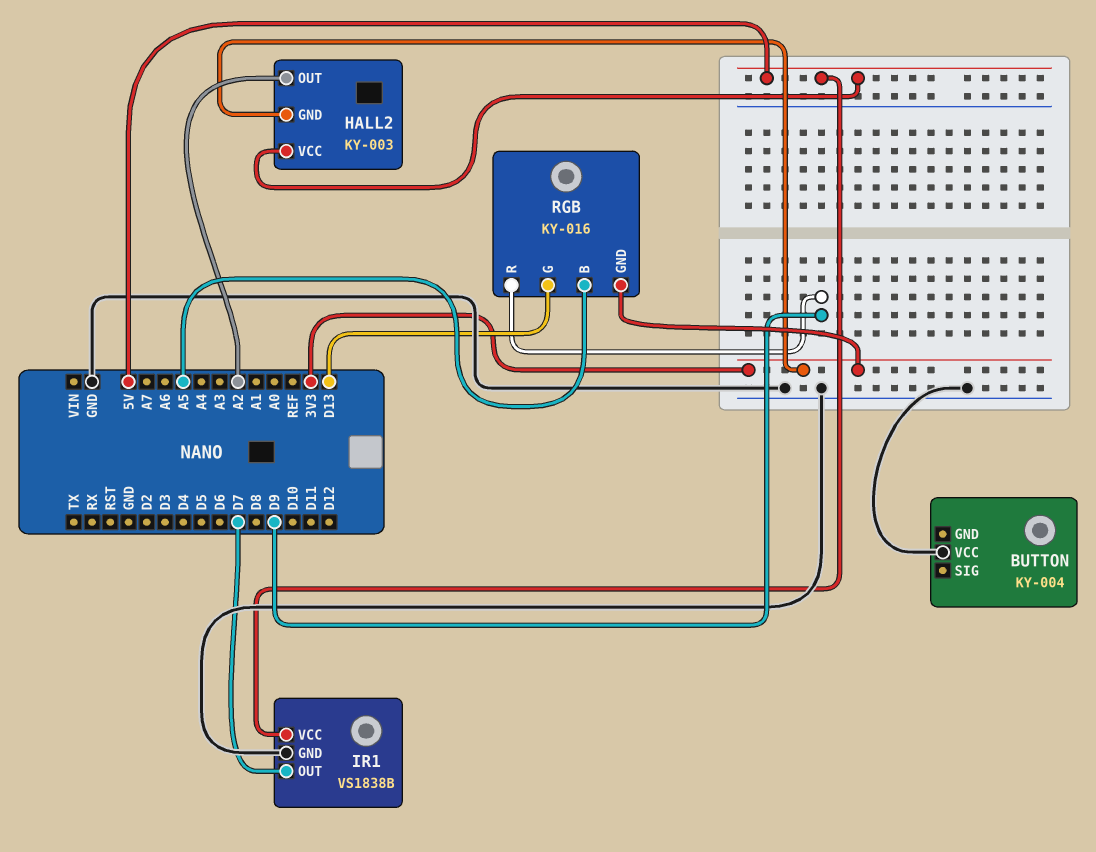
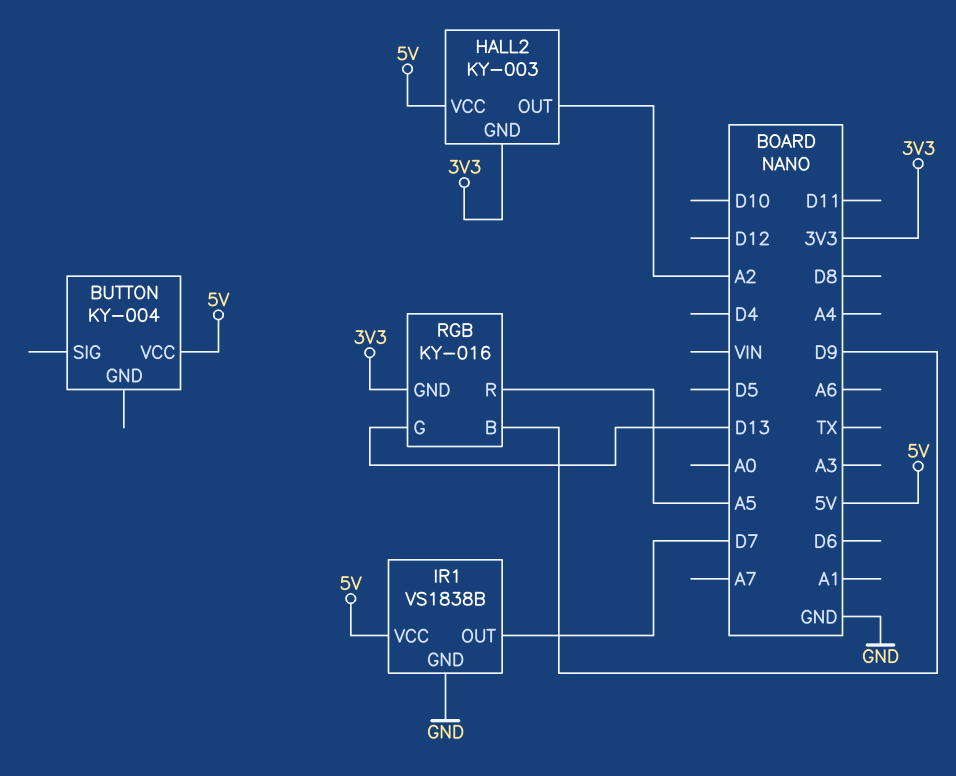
BUTTON pin VCC: GND -> 5V
RGB pin B: A5 -> D9
RGB pin R: D9 -> A5

